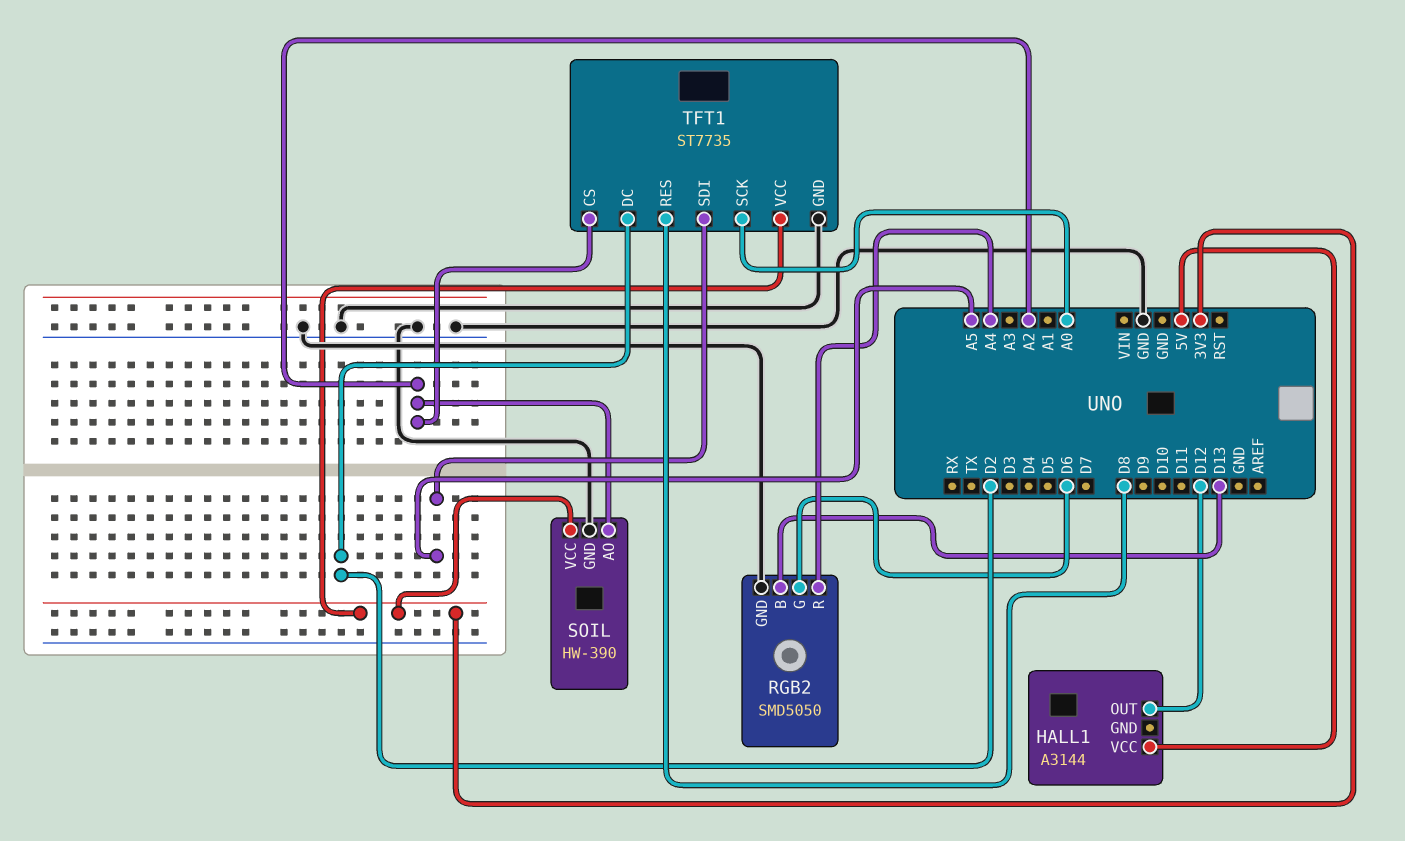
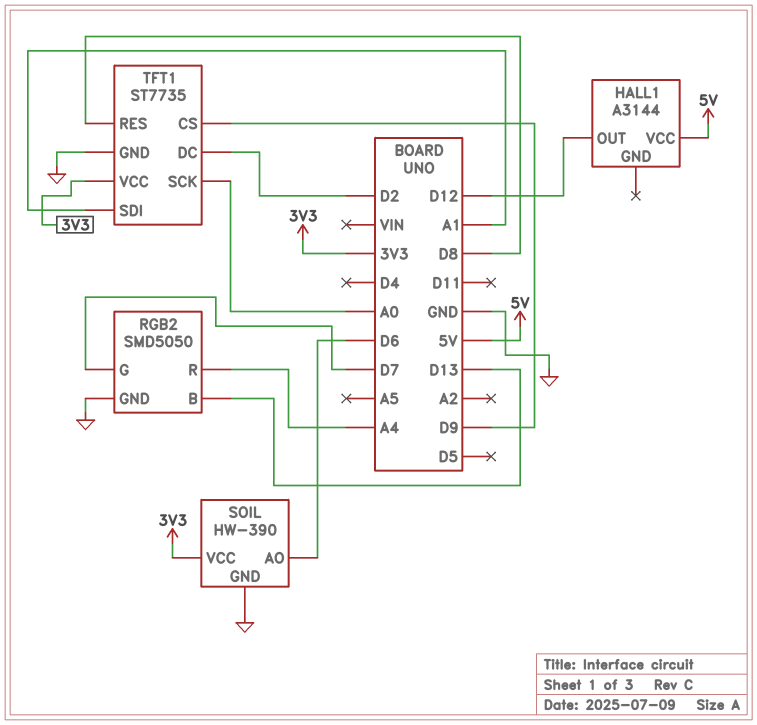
RGB2 pin G: D6 -> D7
SOIL pin AO: A2 -> D6
TFT1 pin CS: A2 -> D9
TFT1 pin SDI: A5 -> A1

